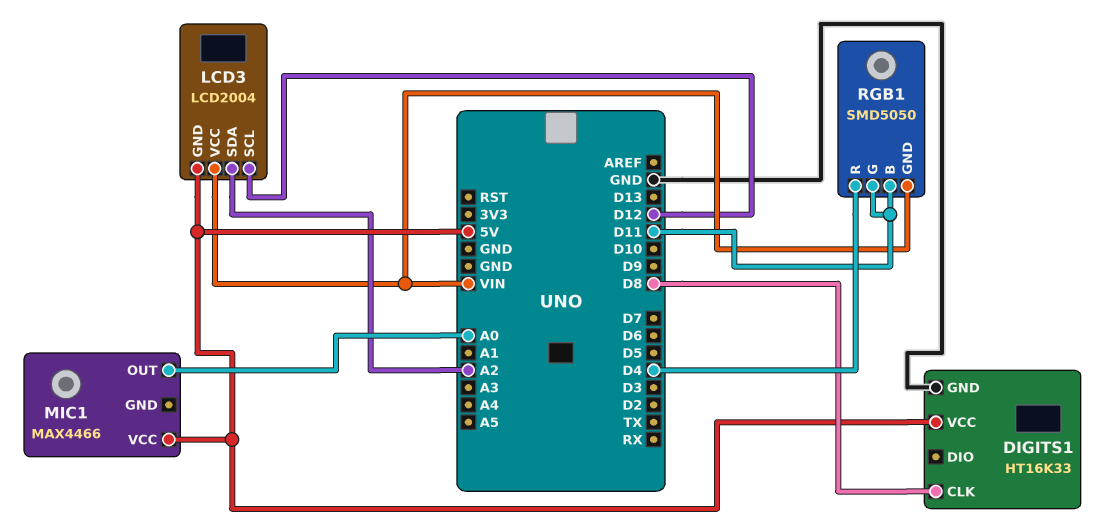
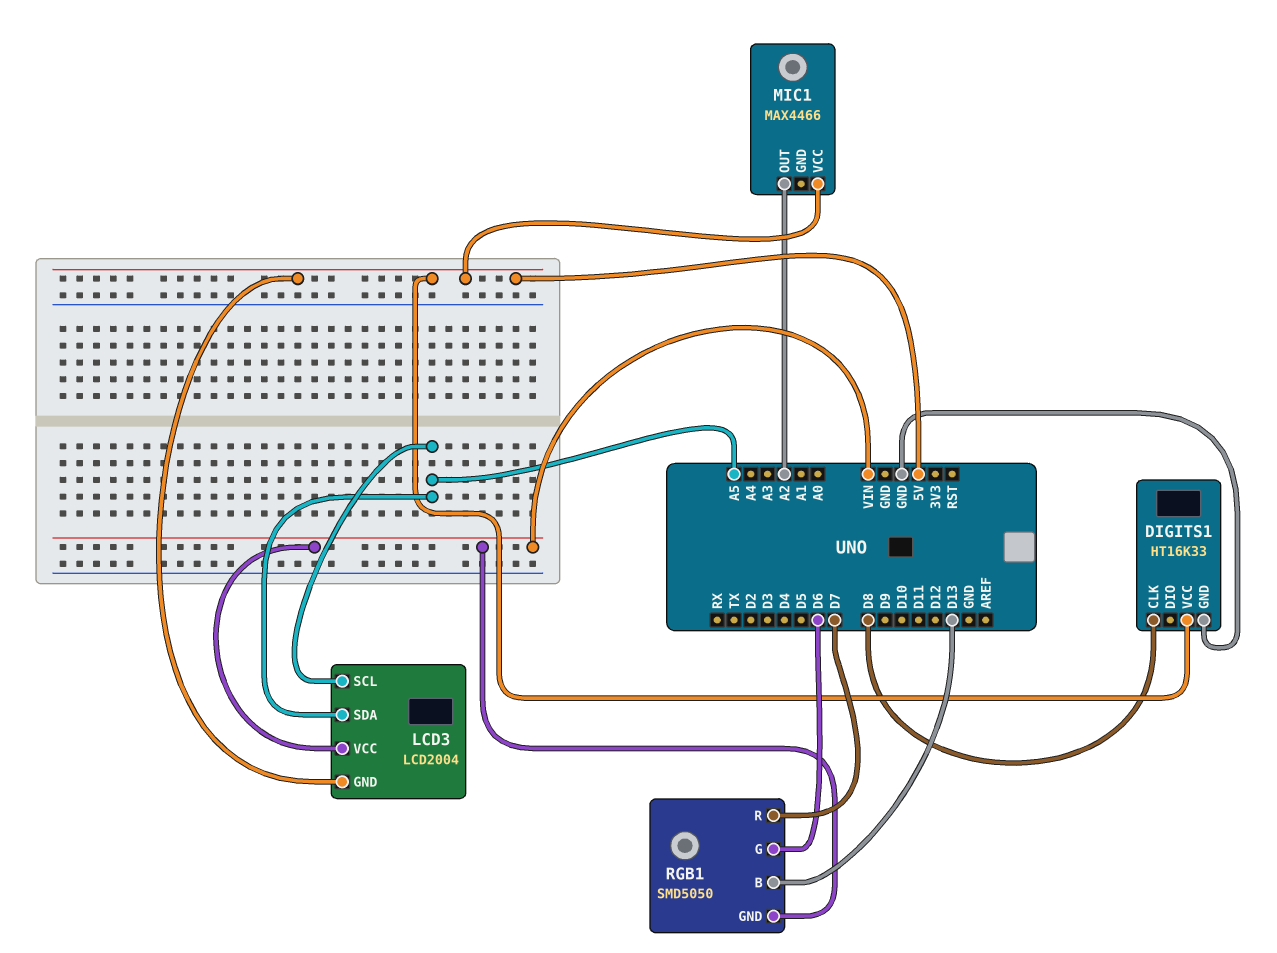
LCD3 pin SCL: D12 -> A5
LCD3 pin SDA: A2 -> A5
MIC1 pin OUT: A0 -> A2
RGB1 pin B: D11 -> D13
RGB1 pin G: D11 -> D6
RGB1 pin R: D4 -> D7

